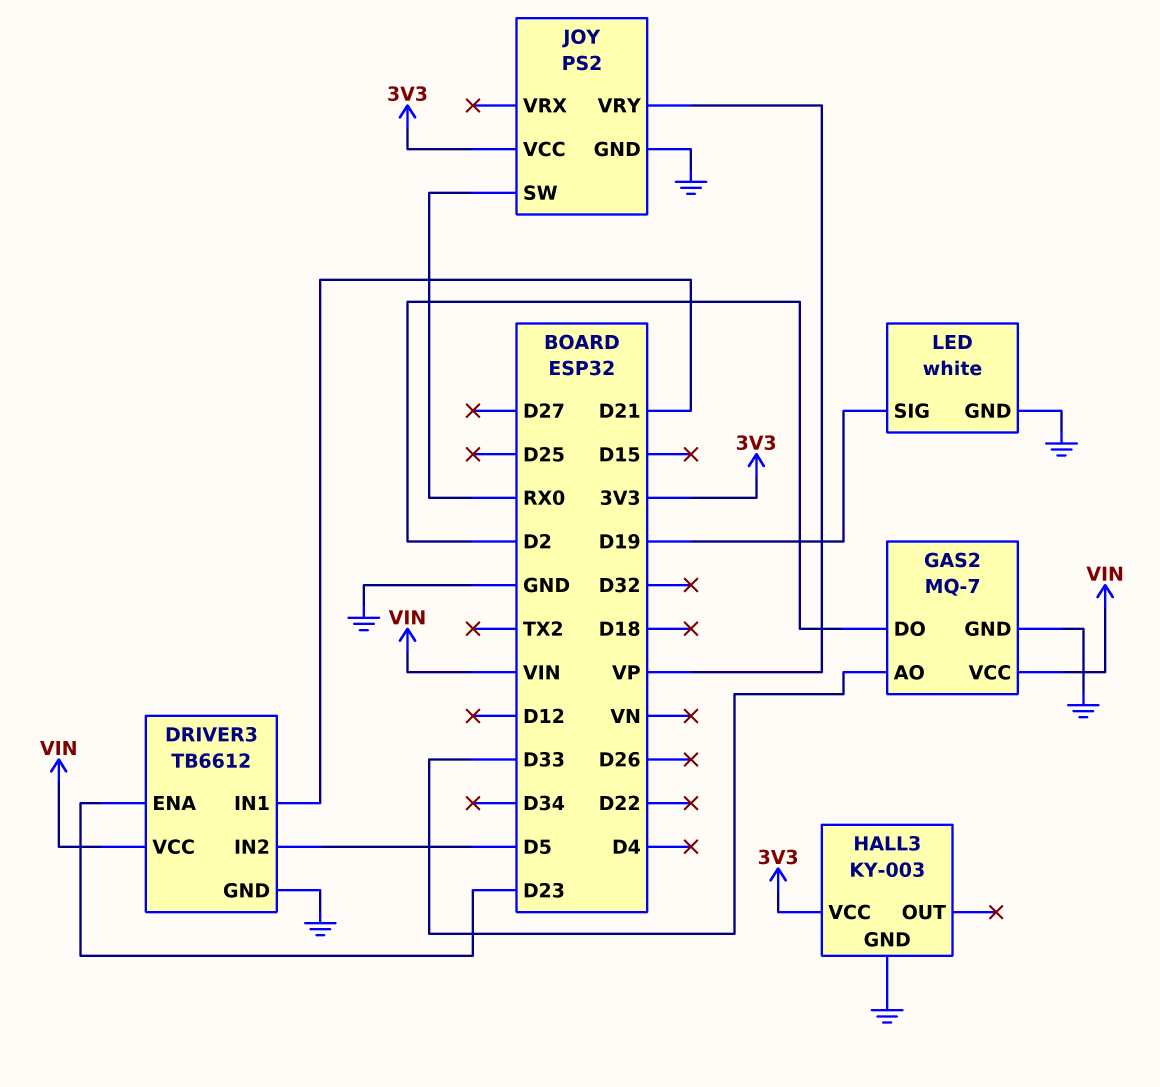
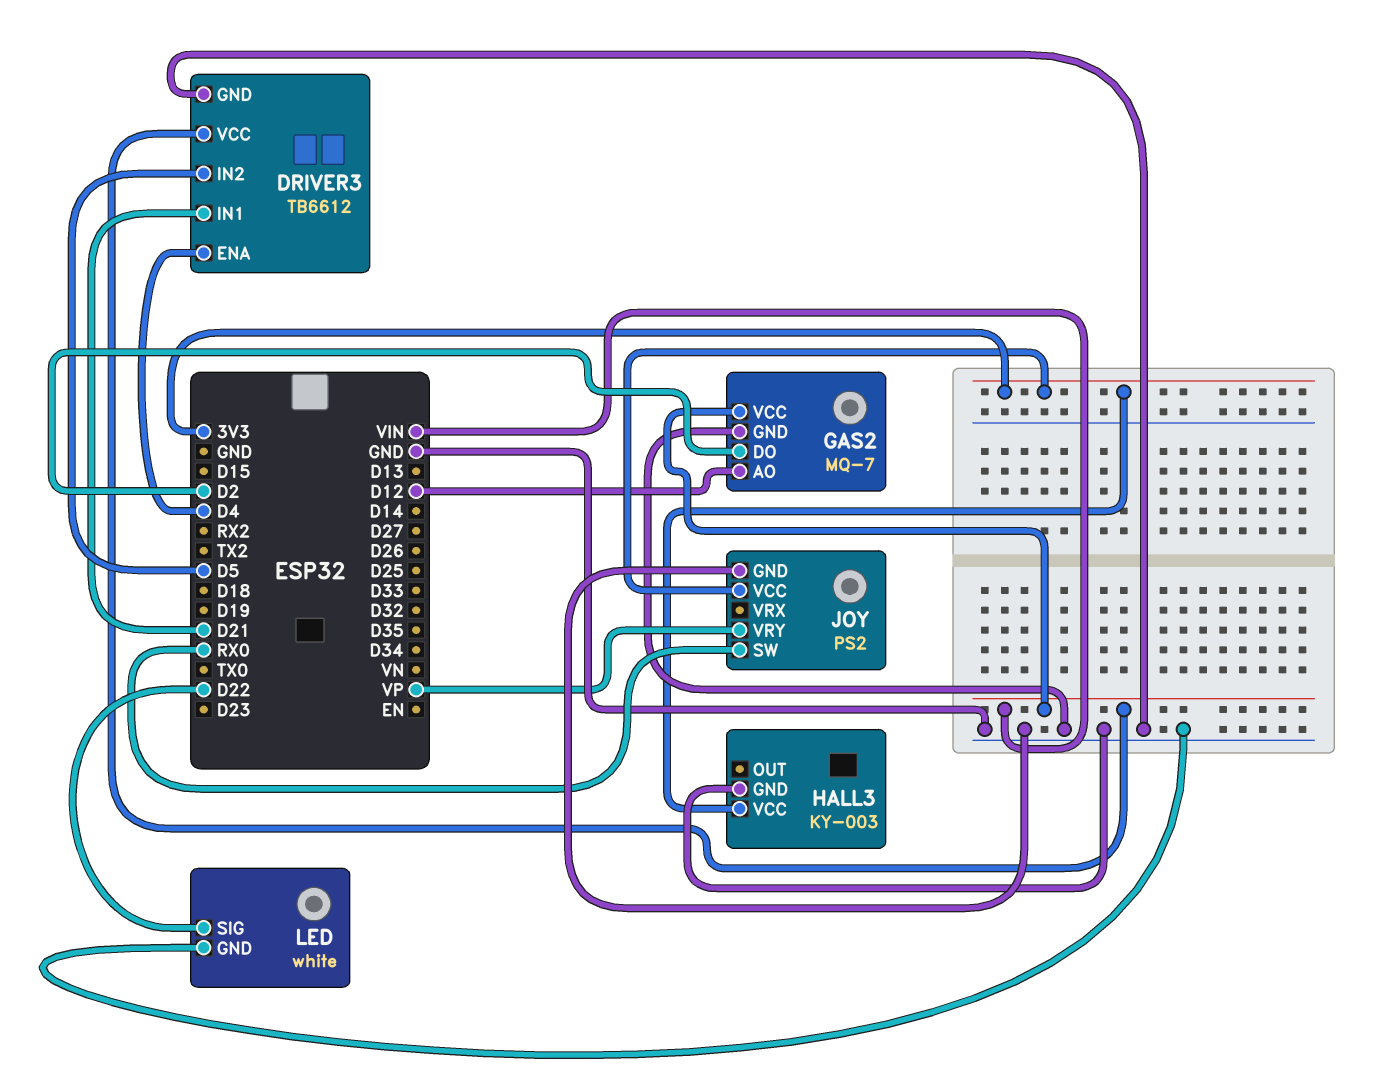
DRIVER3 pin ENA: D23 -> D4
GAS2 pin AO: D33 -> D12
LED pin SIG: D19 -> D22

